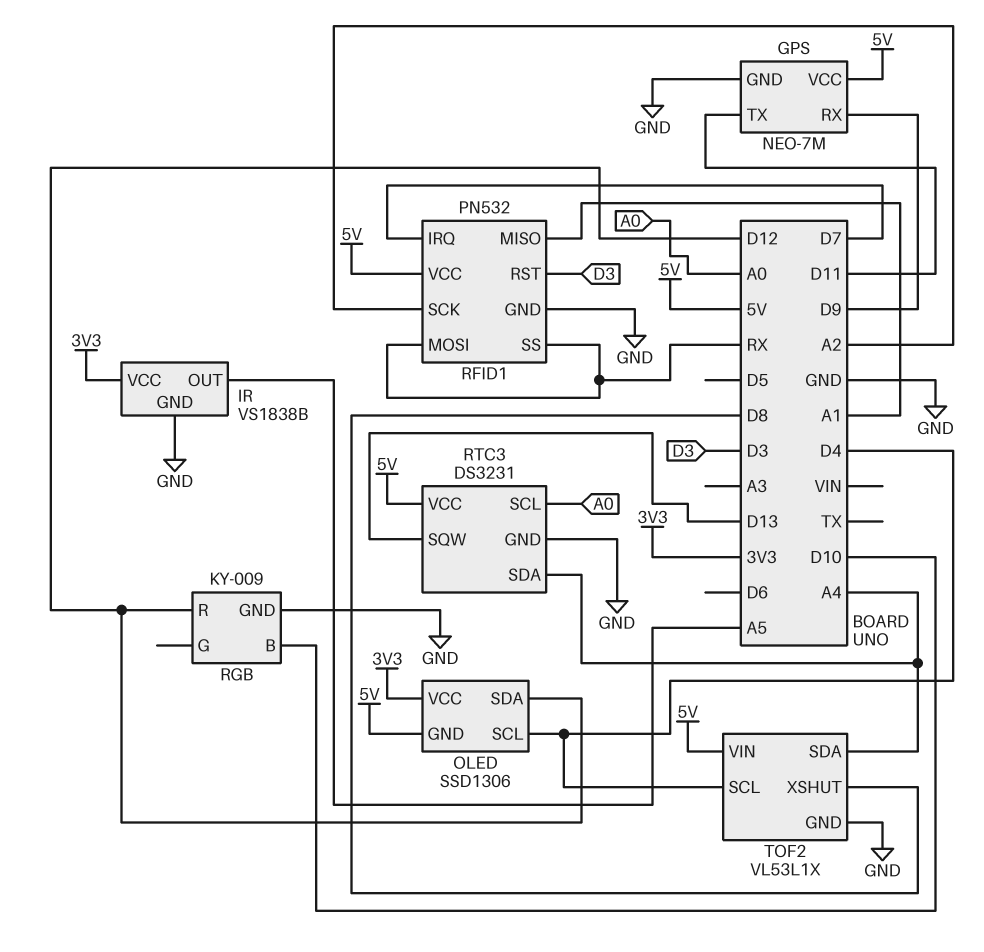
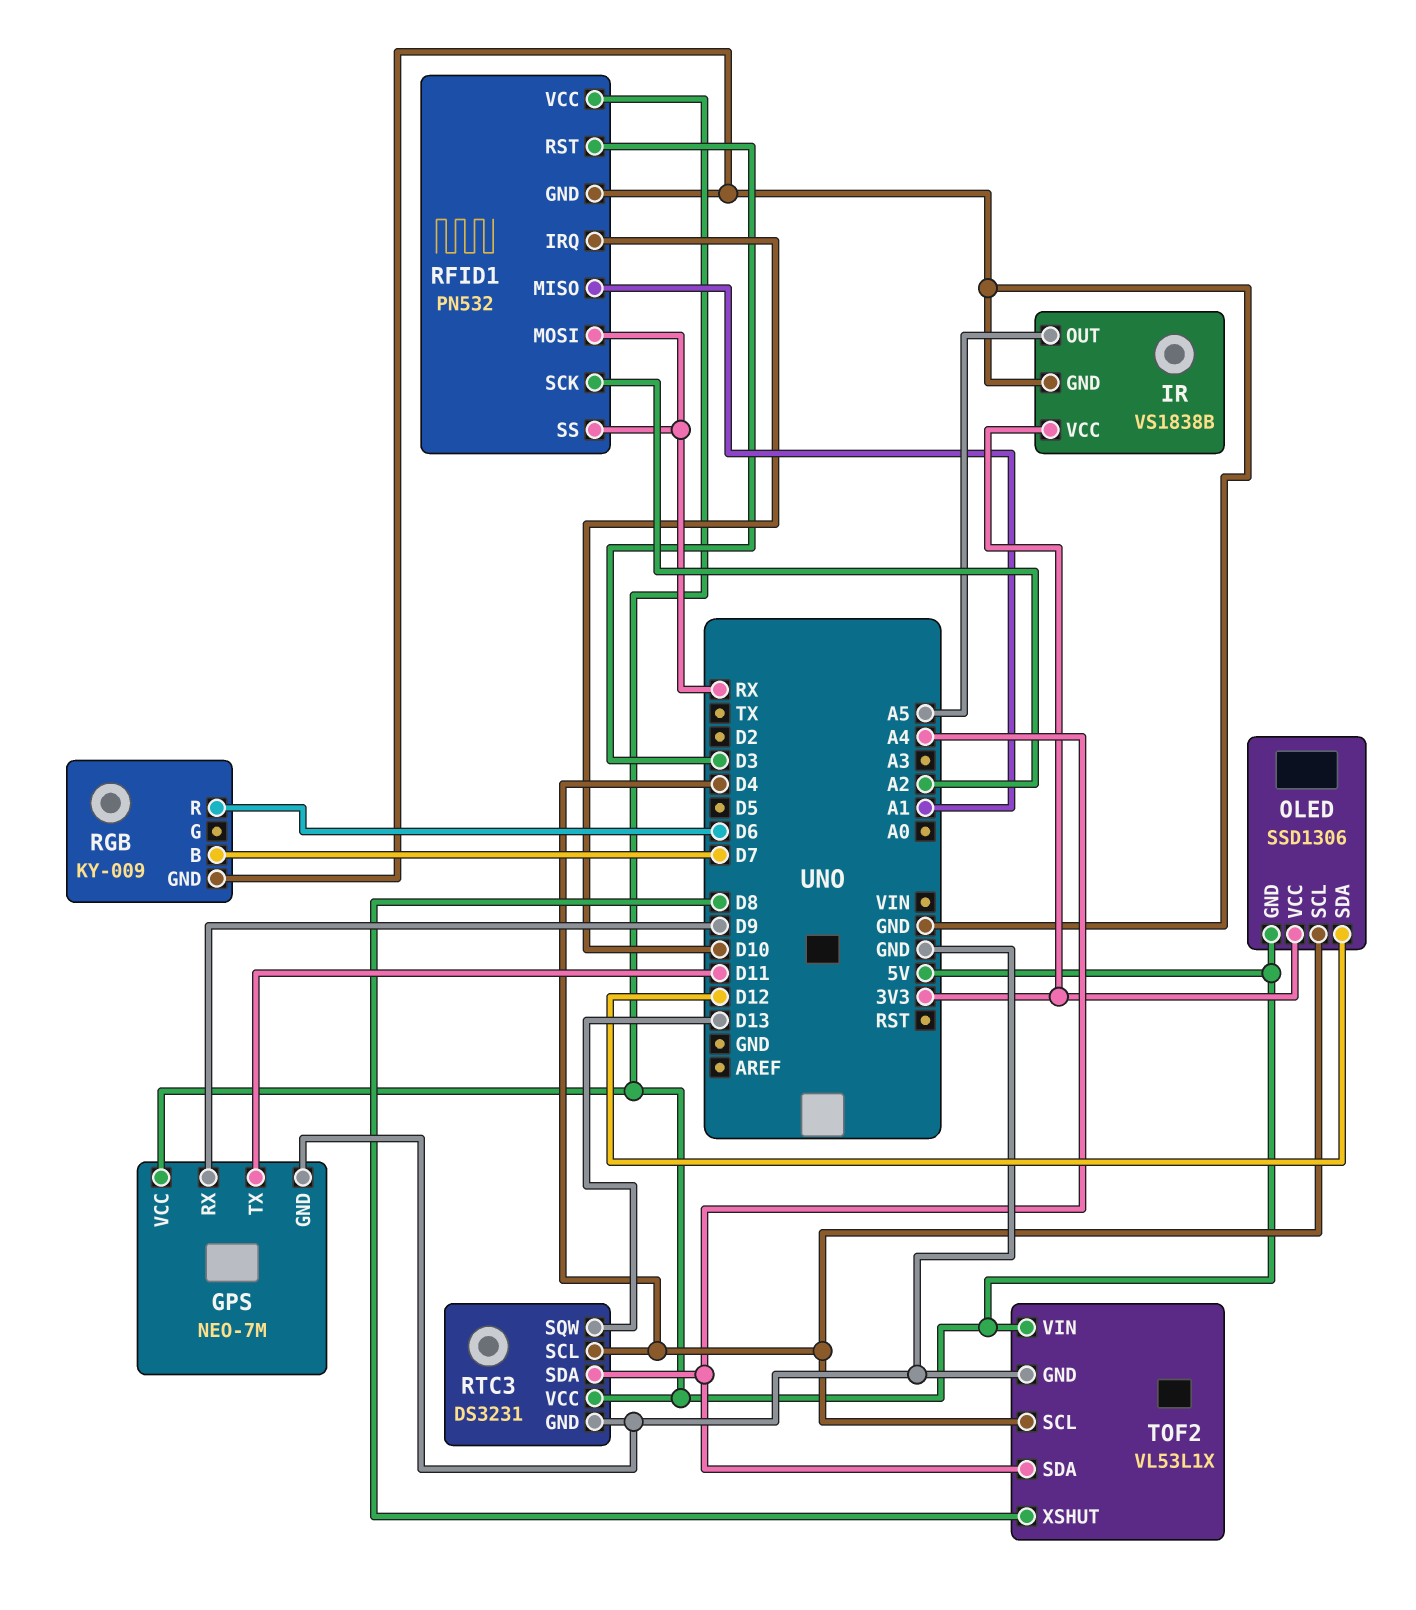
RFID1 pin IRQ: D7 -> D10
RGB pin B: D10 -> D7
RGB pin R: D12 -> D6
RTC3 pin SCL: A0 -> D4

